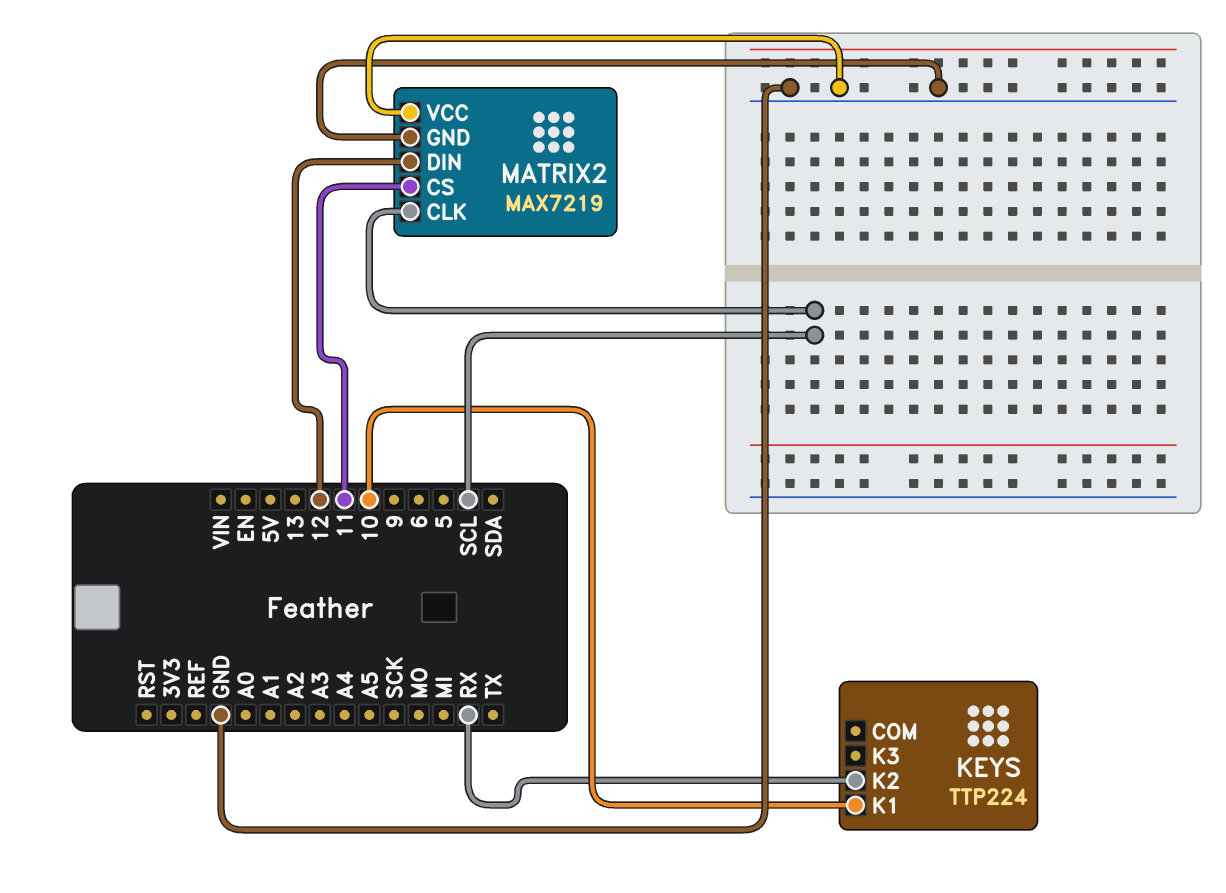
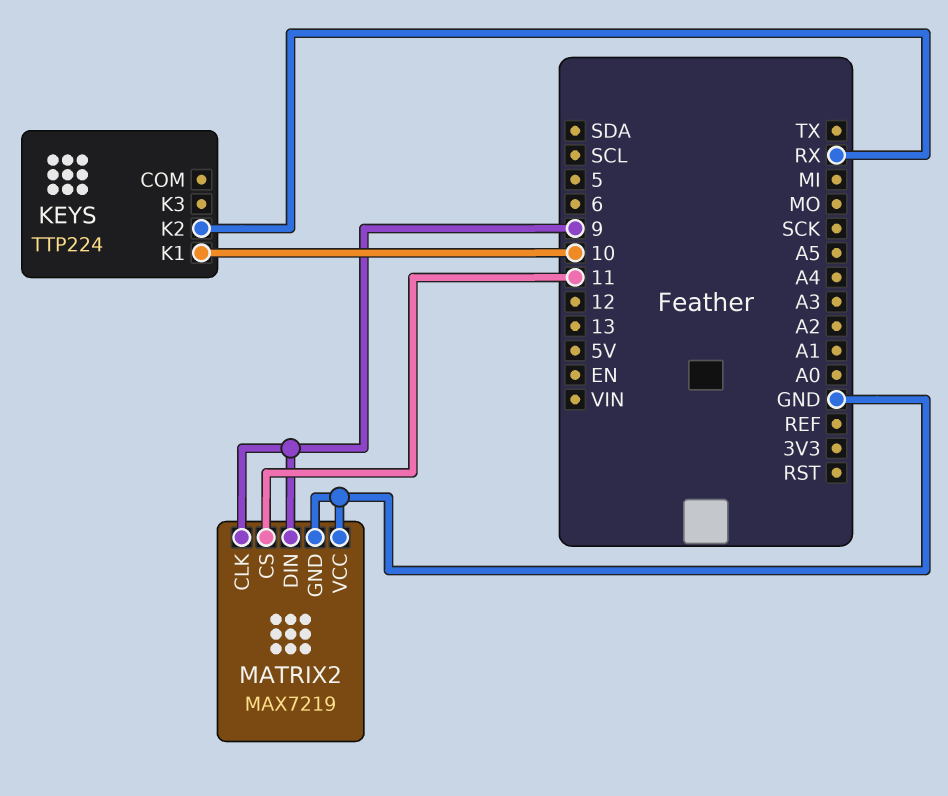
MATRIX2 pin CLK: SCL -> 9
MATRIX2 pin DIN: 12 -> 9

